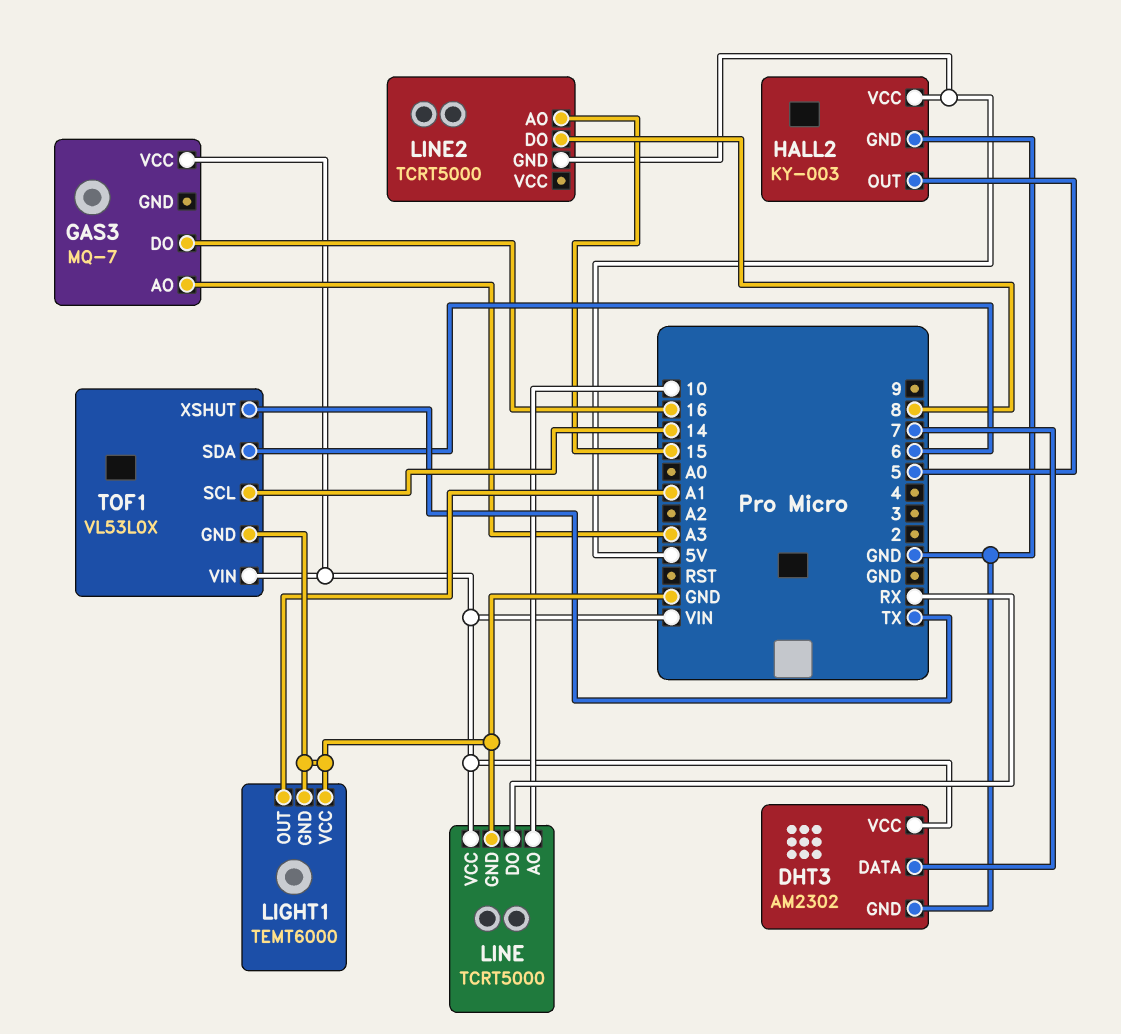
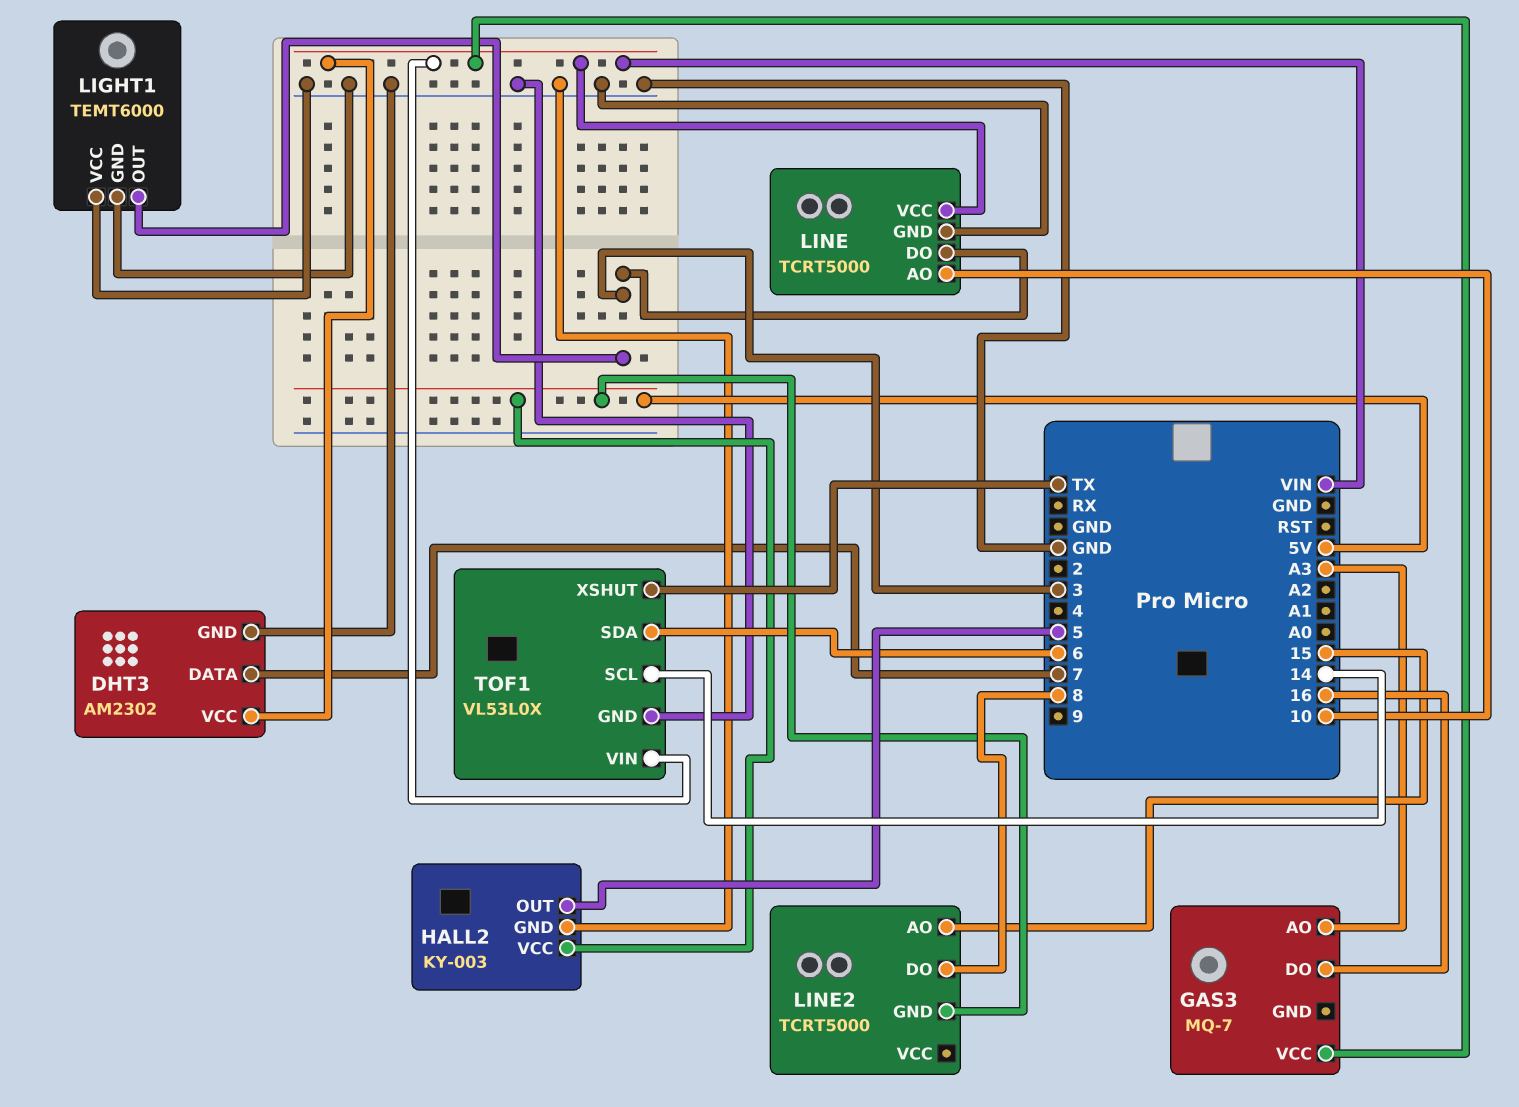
LIGHT1 pin OUT: A1 -> 3
LINE pin DO: RX -> 3

